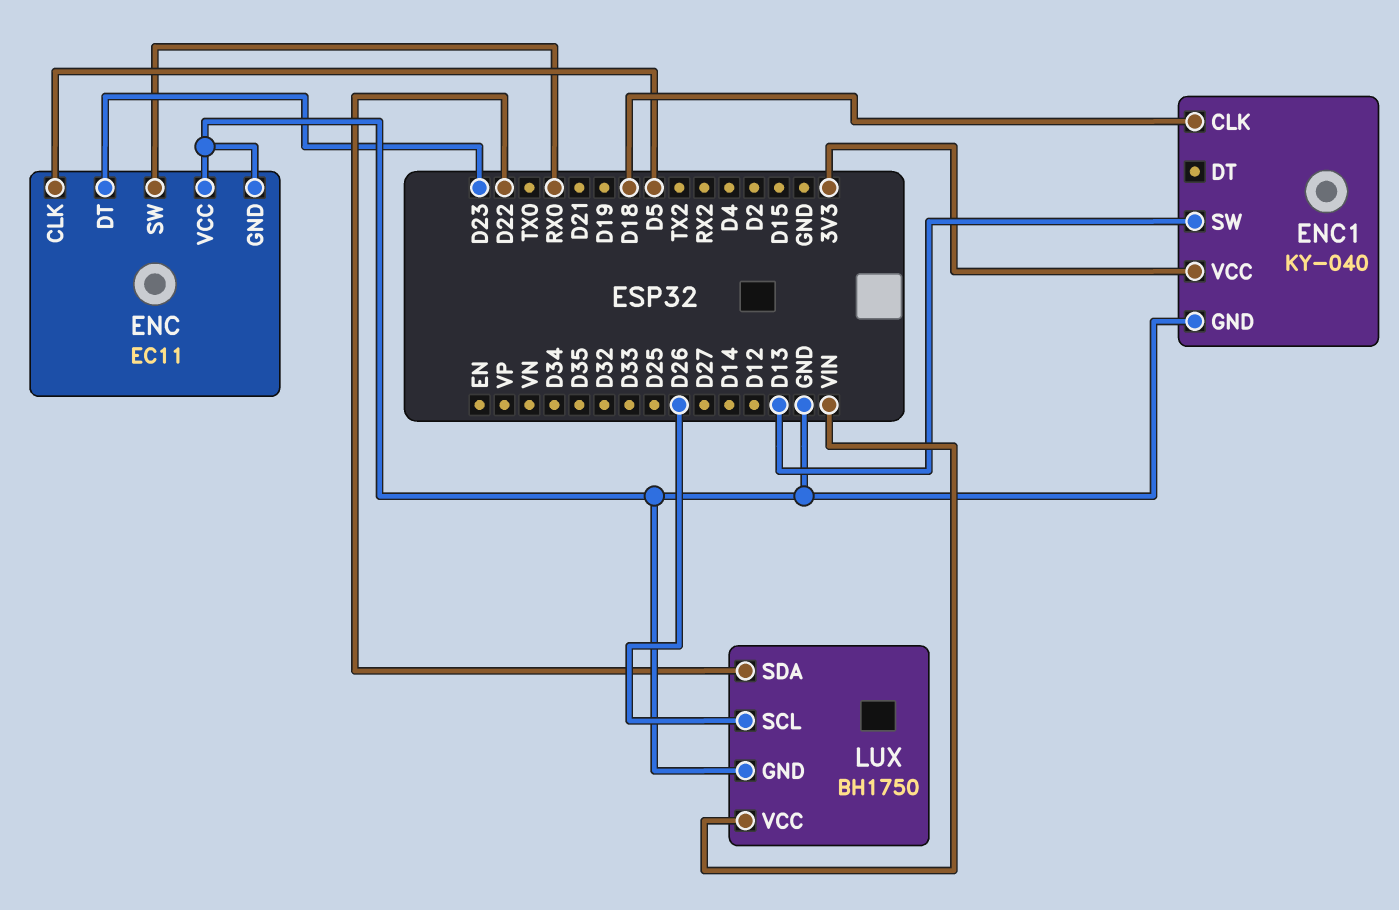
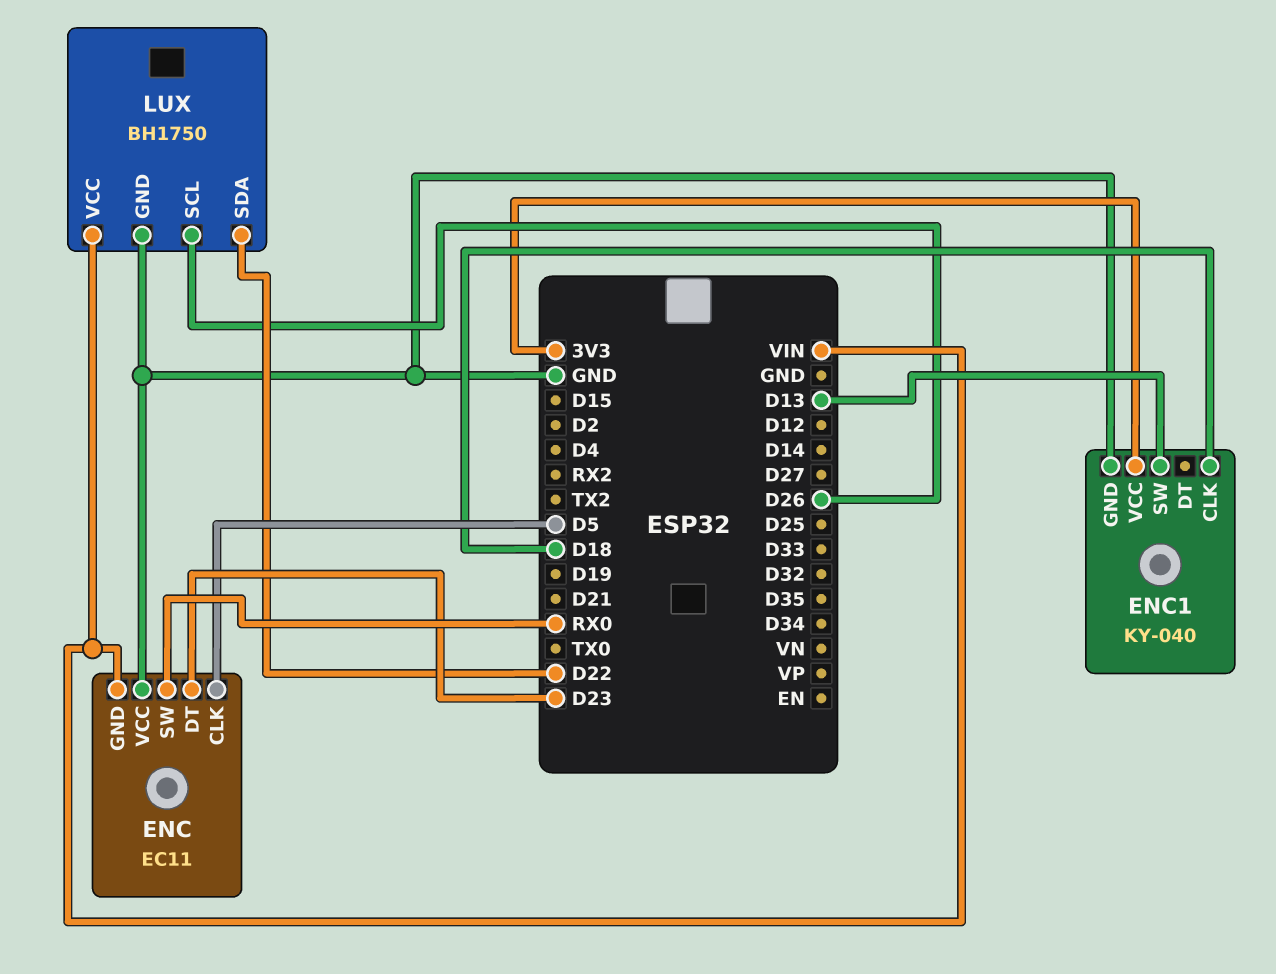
ENC pin GND: GND -> VIN

